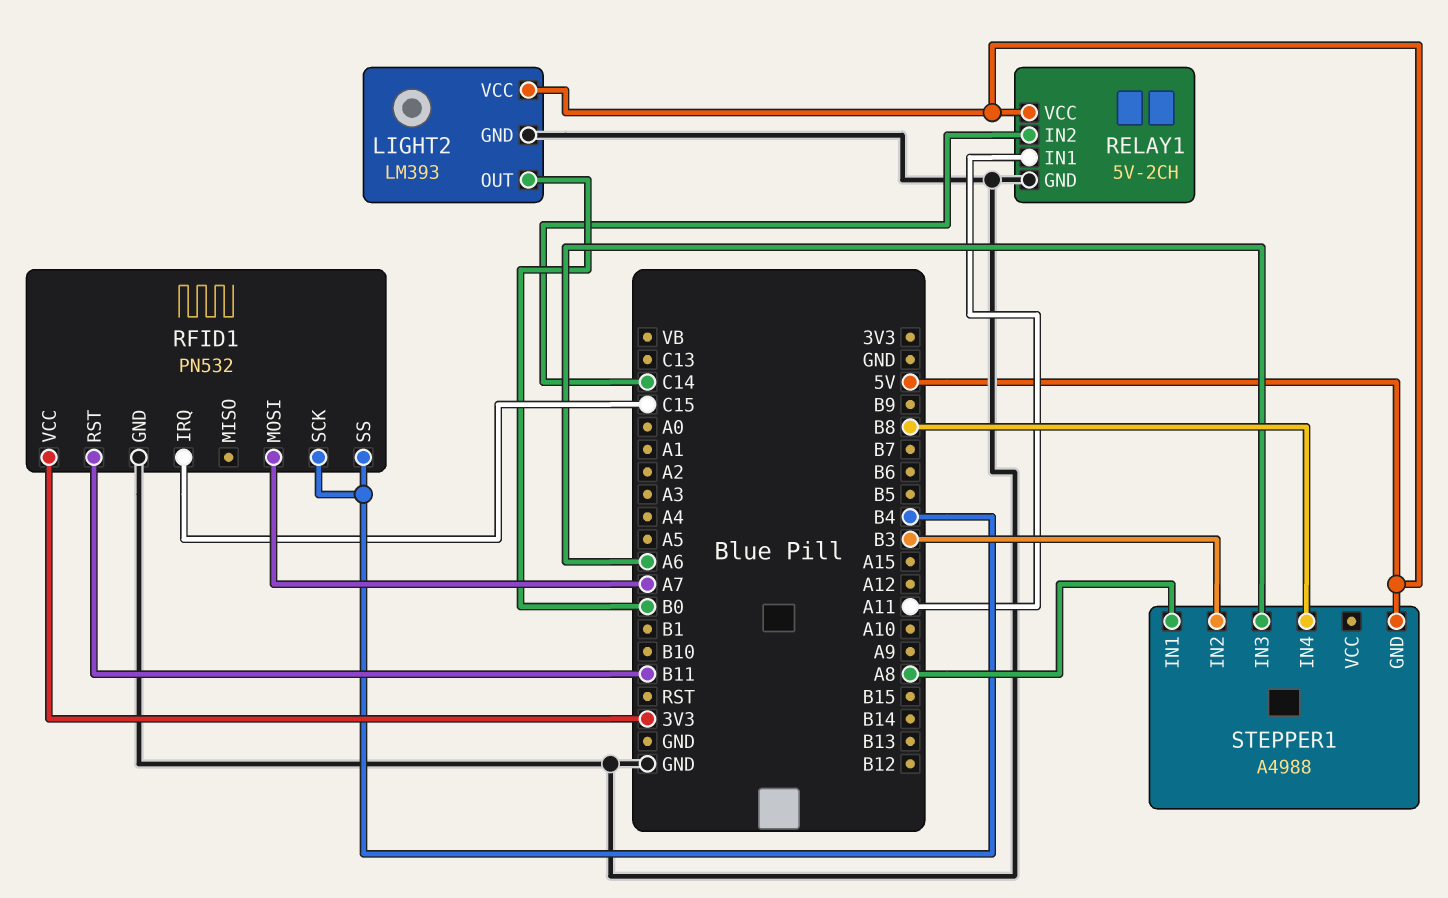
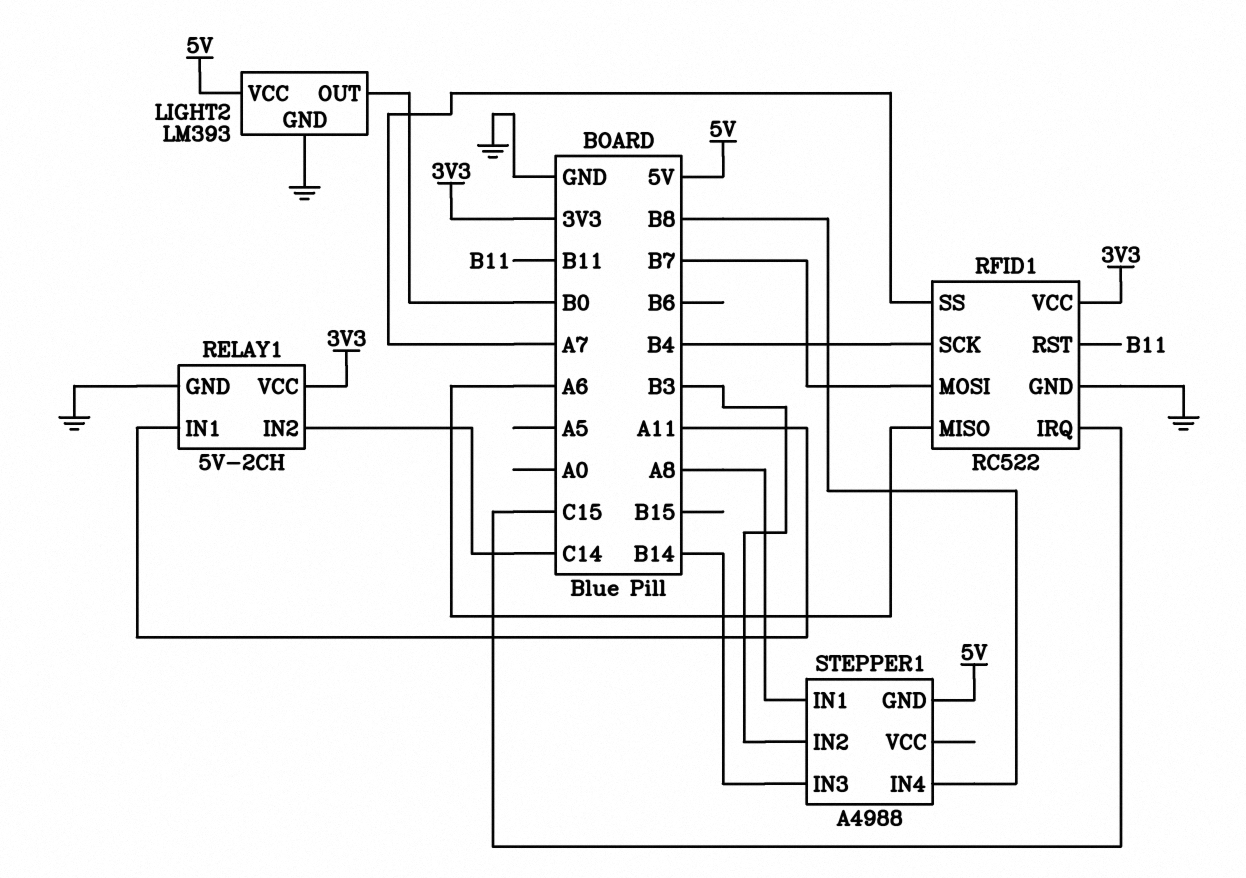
RELAY1 pin VCC: 5V -> 3V3
RFID1: PN532 -> RC522
RFID1 pin MISO: none -> A6
RFID1 pin MOSI: A7 -> B7
RFID1 pin SS: B4 -> A7
STEPPER1 pin IN3: A6 -> B14

